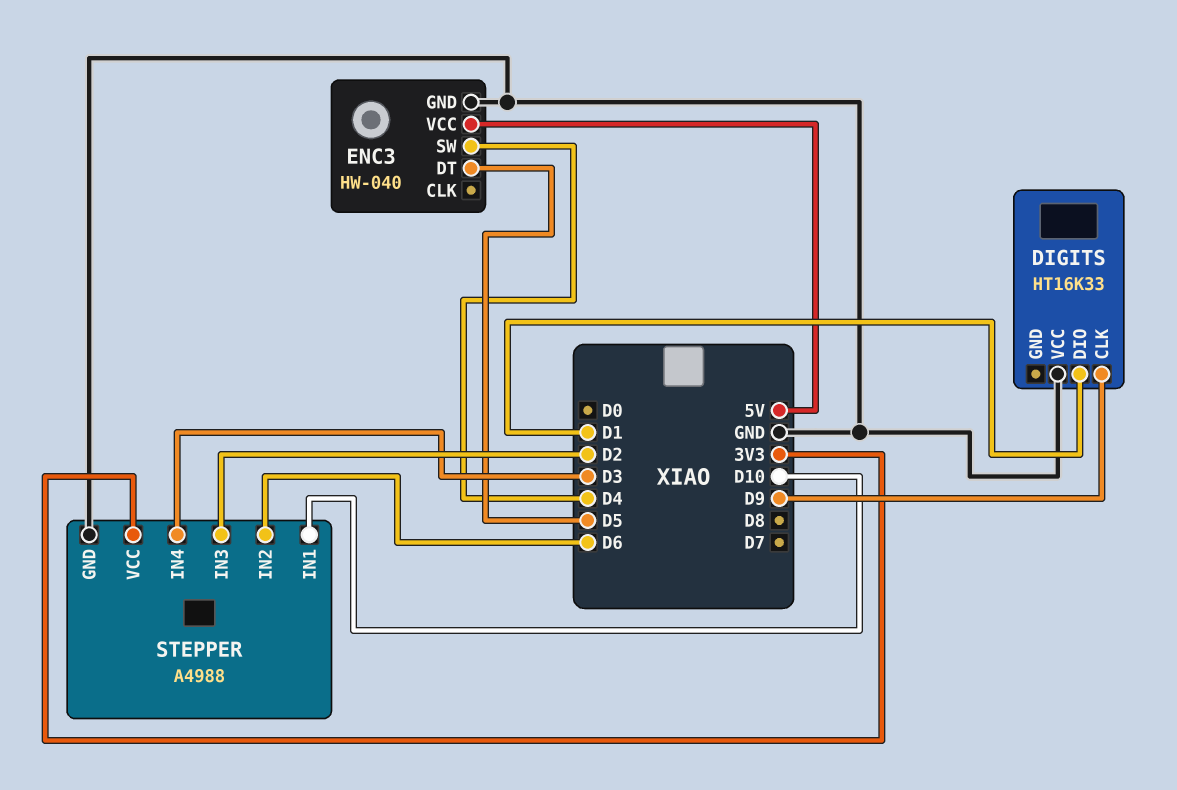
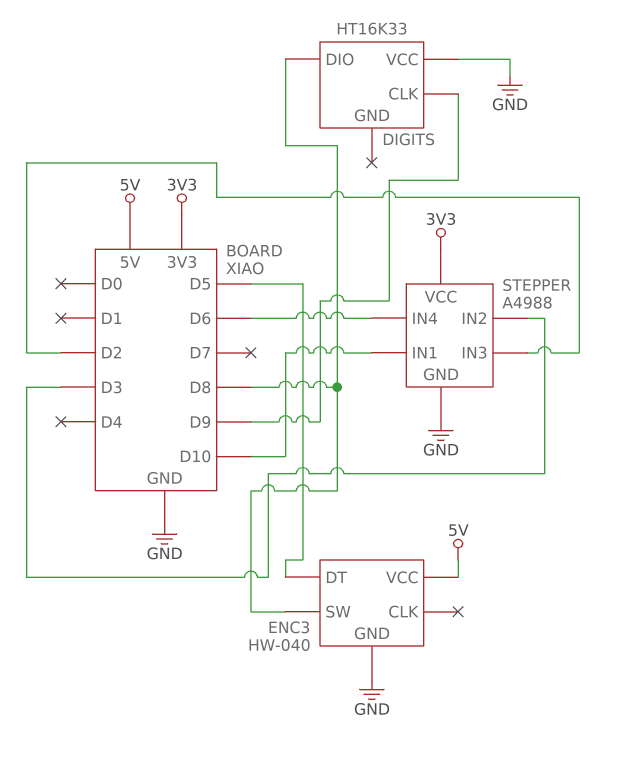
DIGITS pin DIO: D1 -> D8
ENC3 pin SW: D4 -> D8
STEPPER pin IN2: D6 -> D3
STEPPER pin IN4: D3 -> D6

